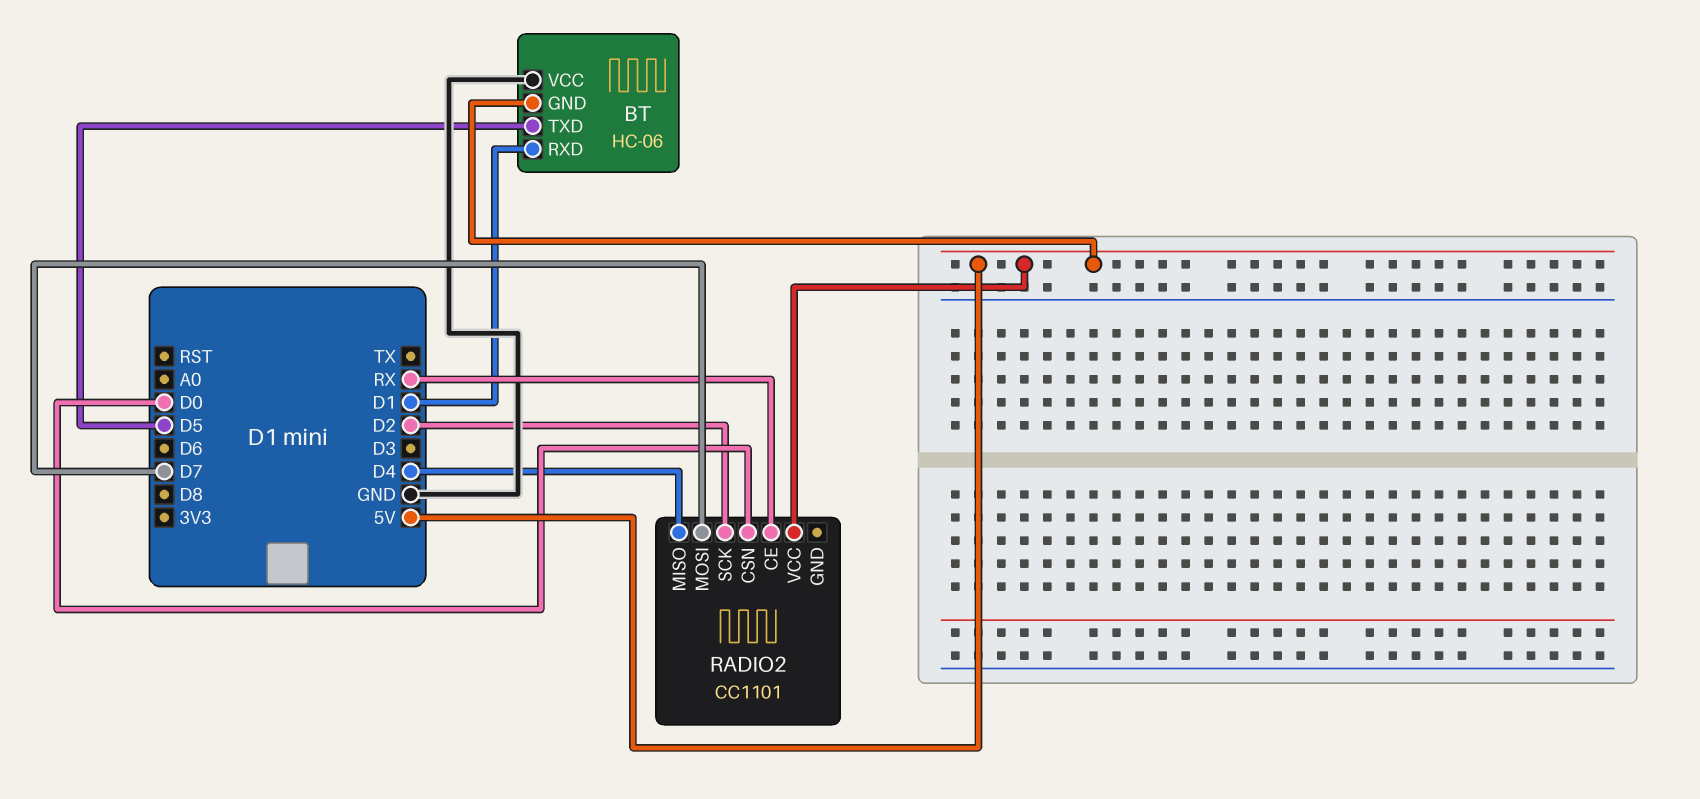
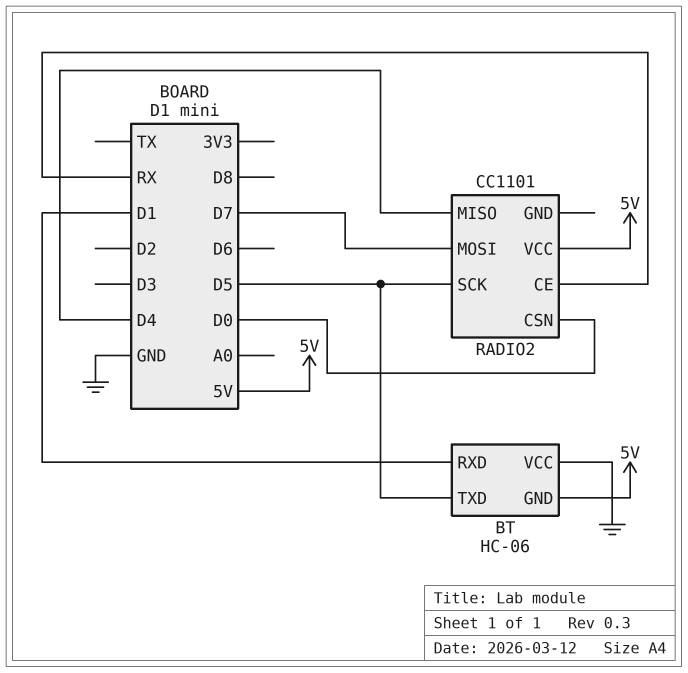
RADIO2 pin SCK: D2 -> D5

